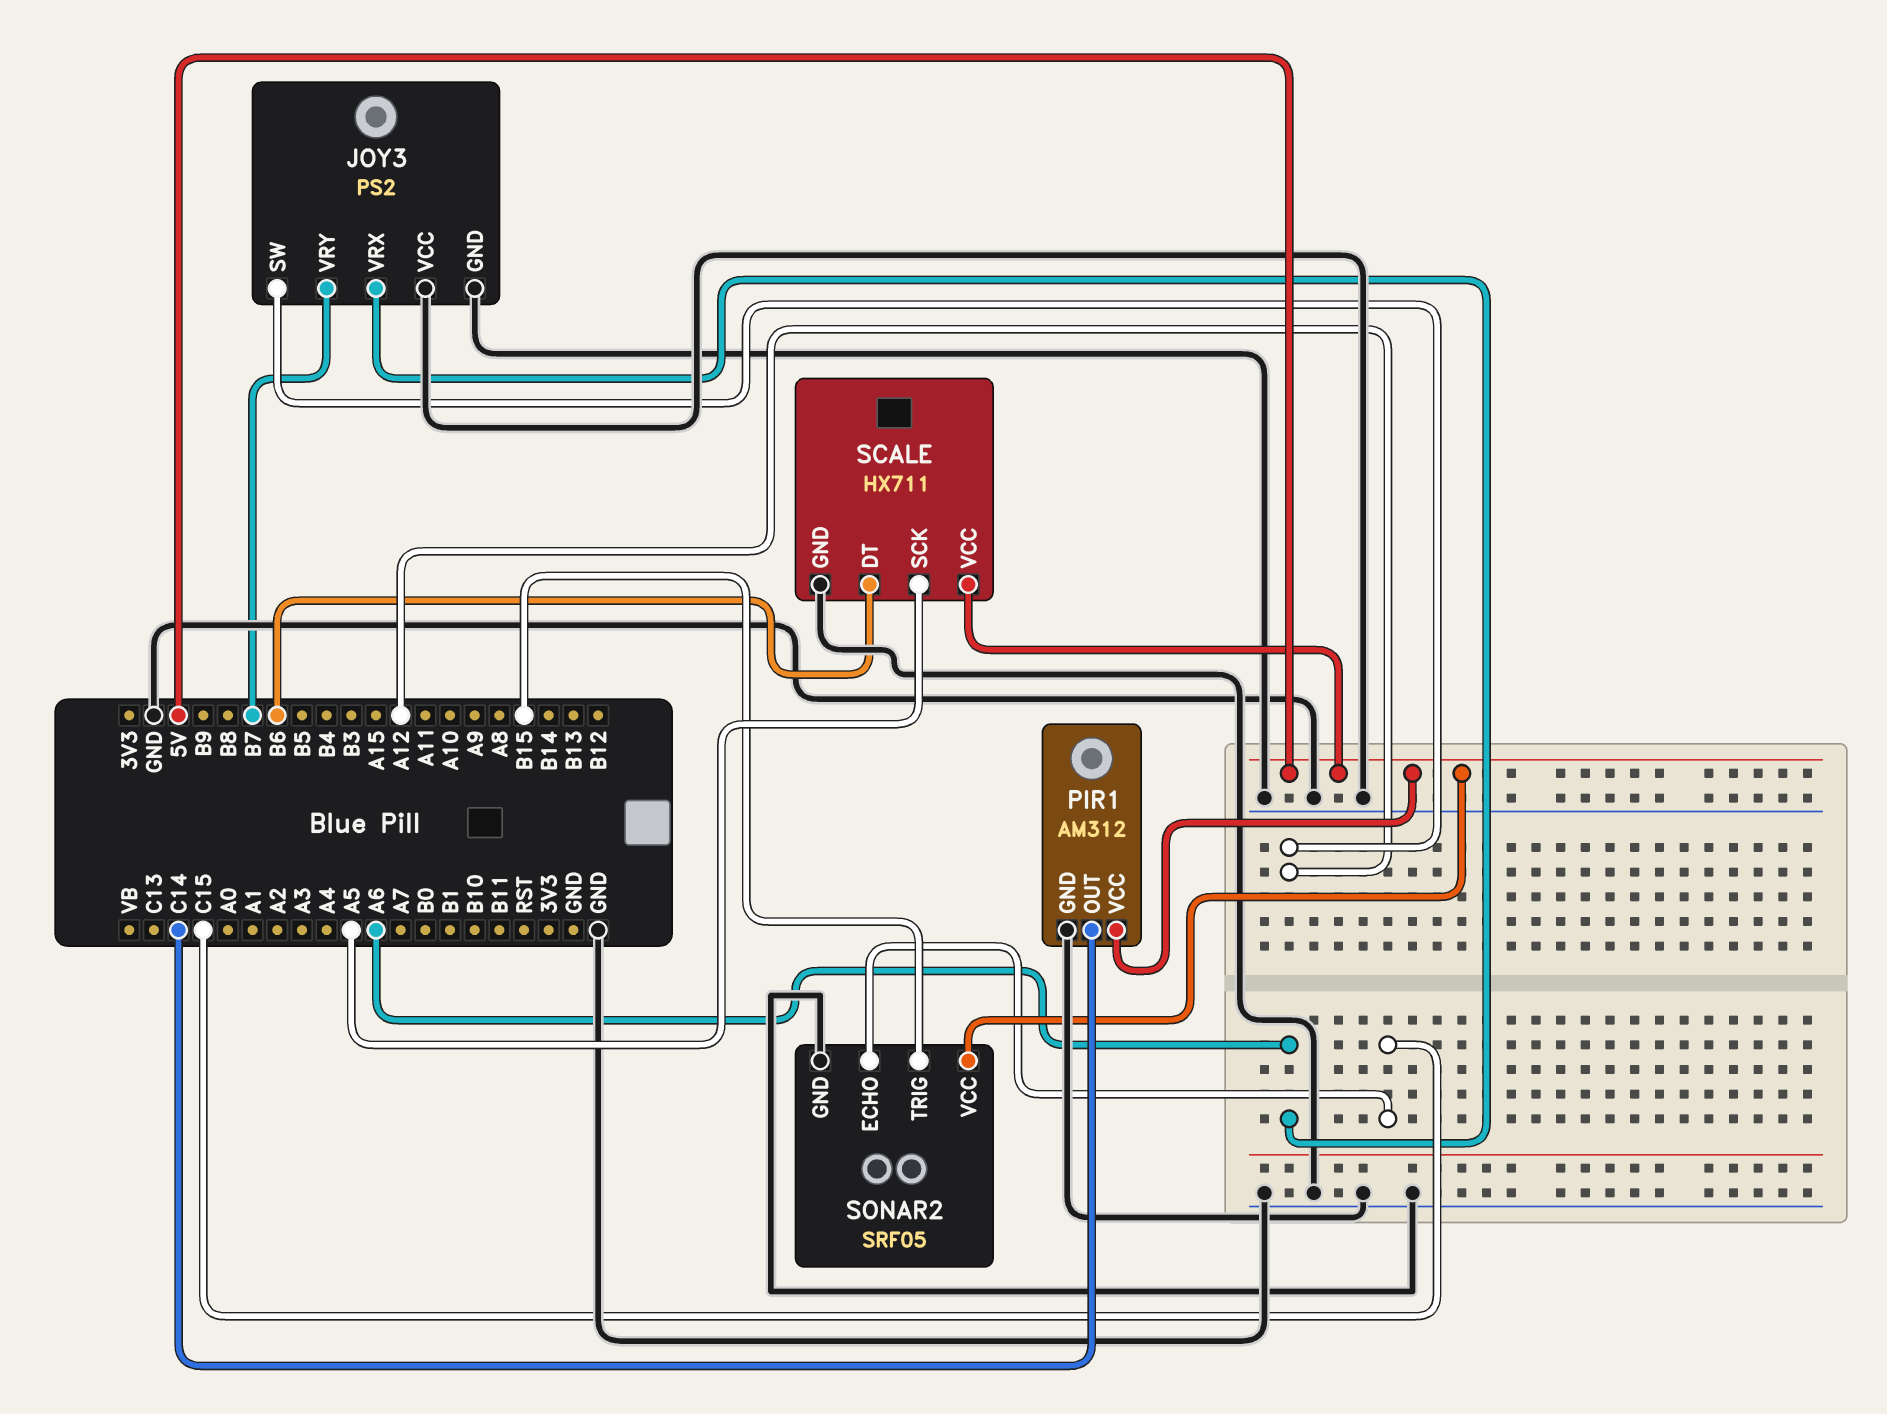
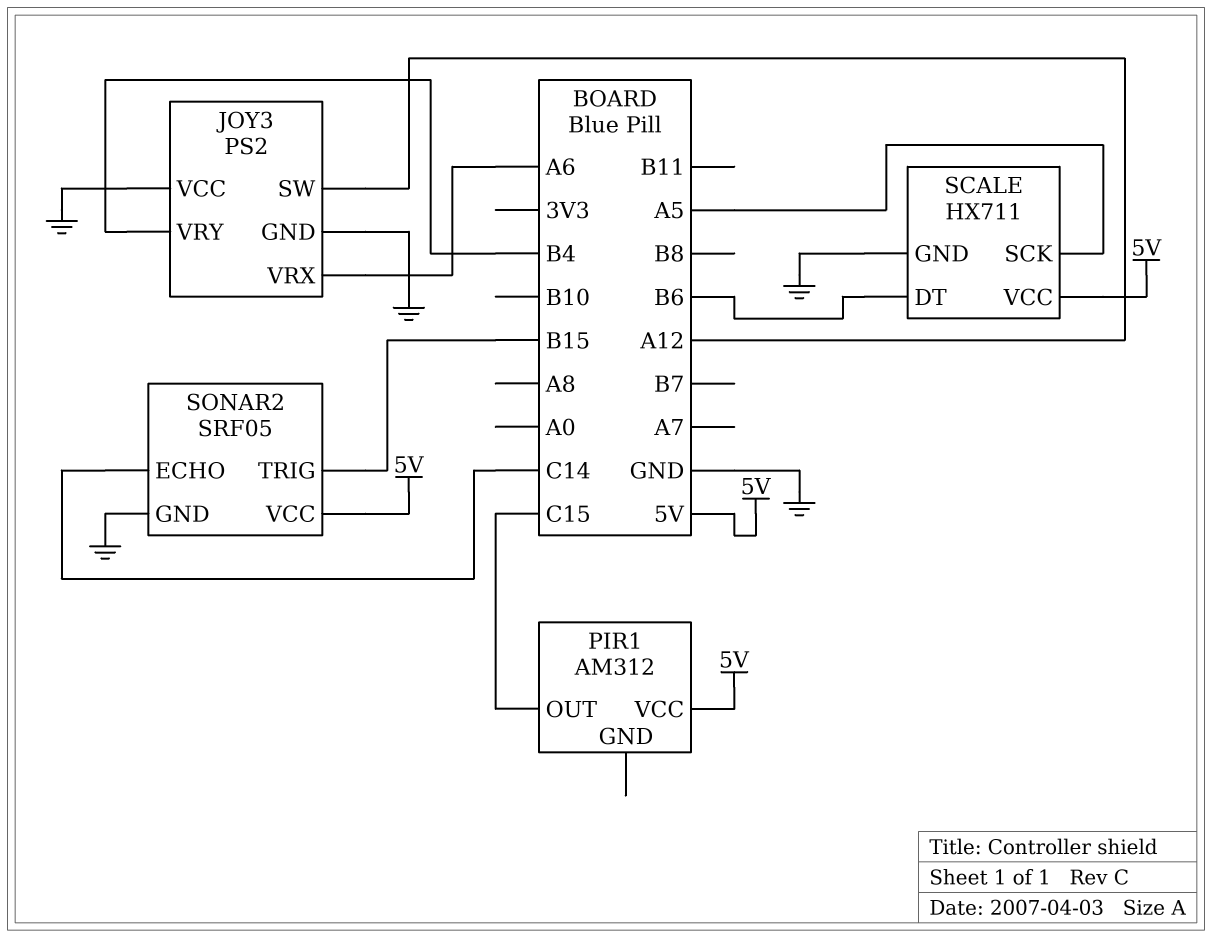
JOY3 pin VRY: B7 -> B4
PIR1 pin GND: GND -> none
PIR1 pin OUT: C14 -> C15
SONAR2 pin ECHO: C15 -> C14

